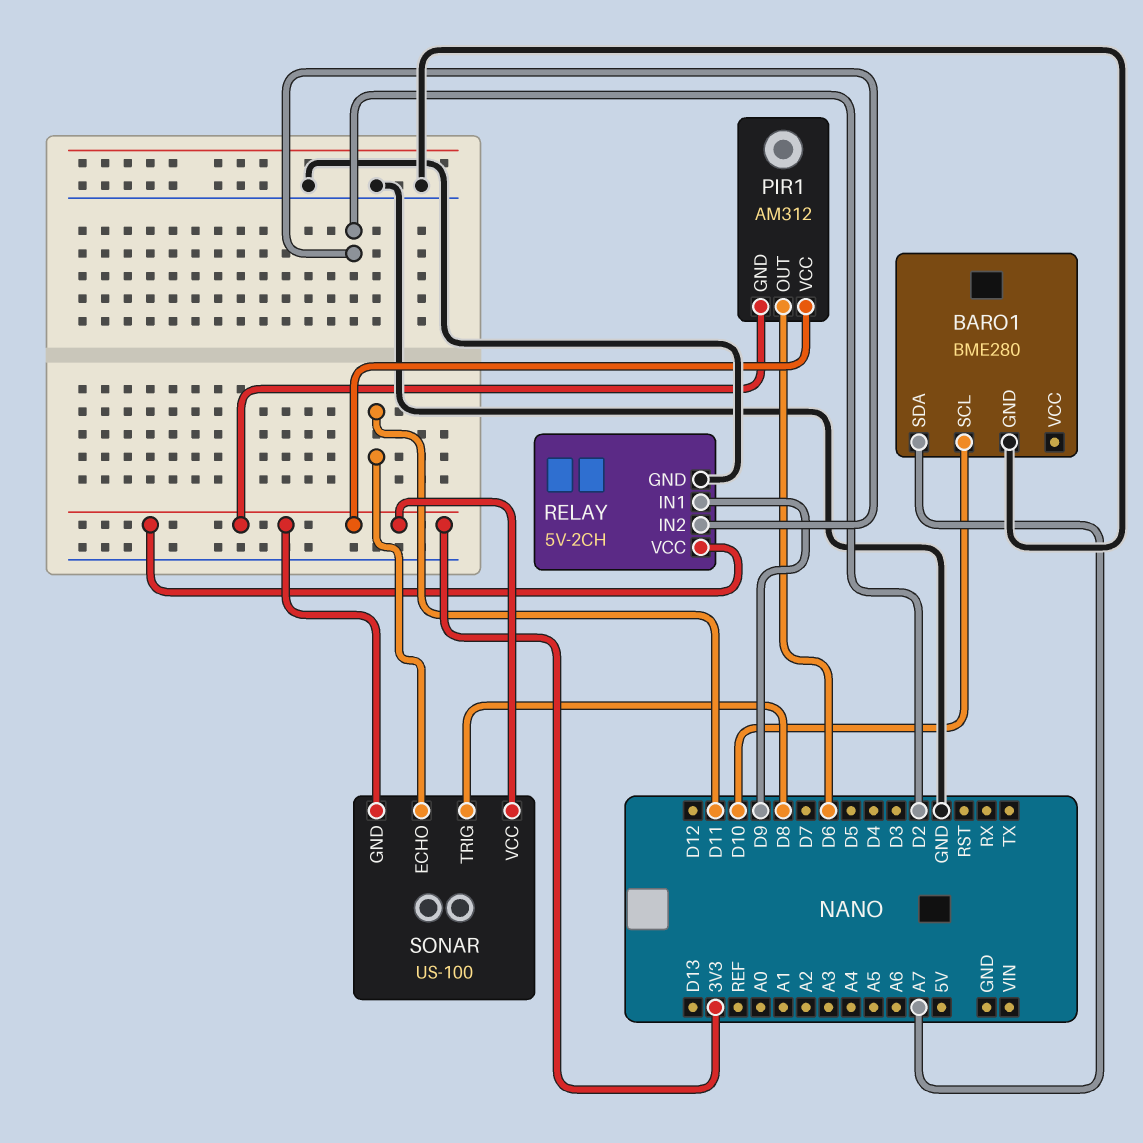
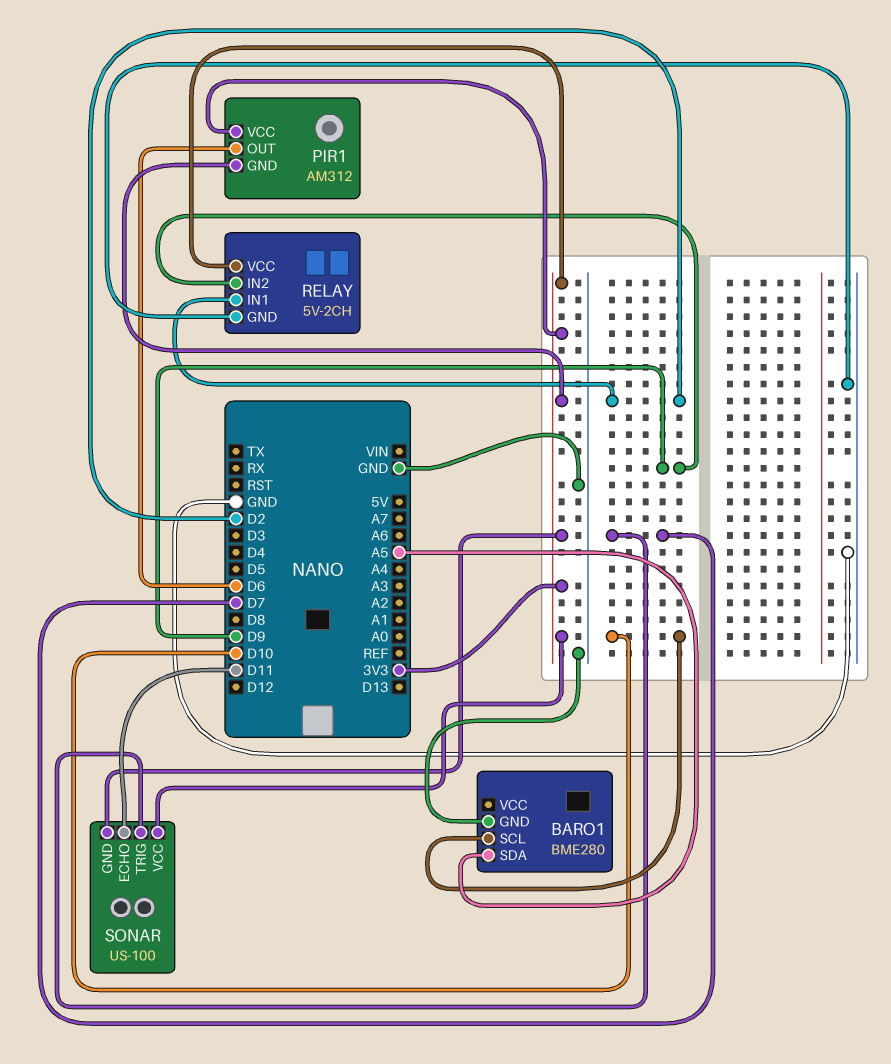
BARO1 pin SDA: A7 -> A5
RELAY pin IN1: D9 -> D2
RELAY pin IN2: D2 -> D9
SONAR pin TRIG: D8 -> D7

